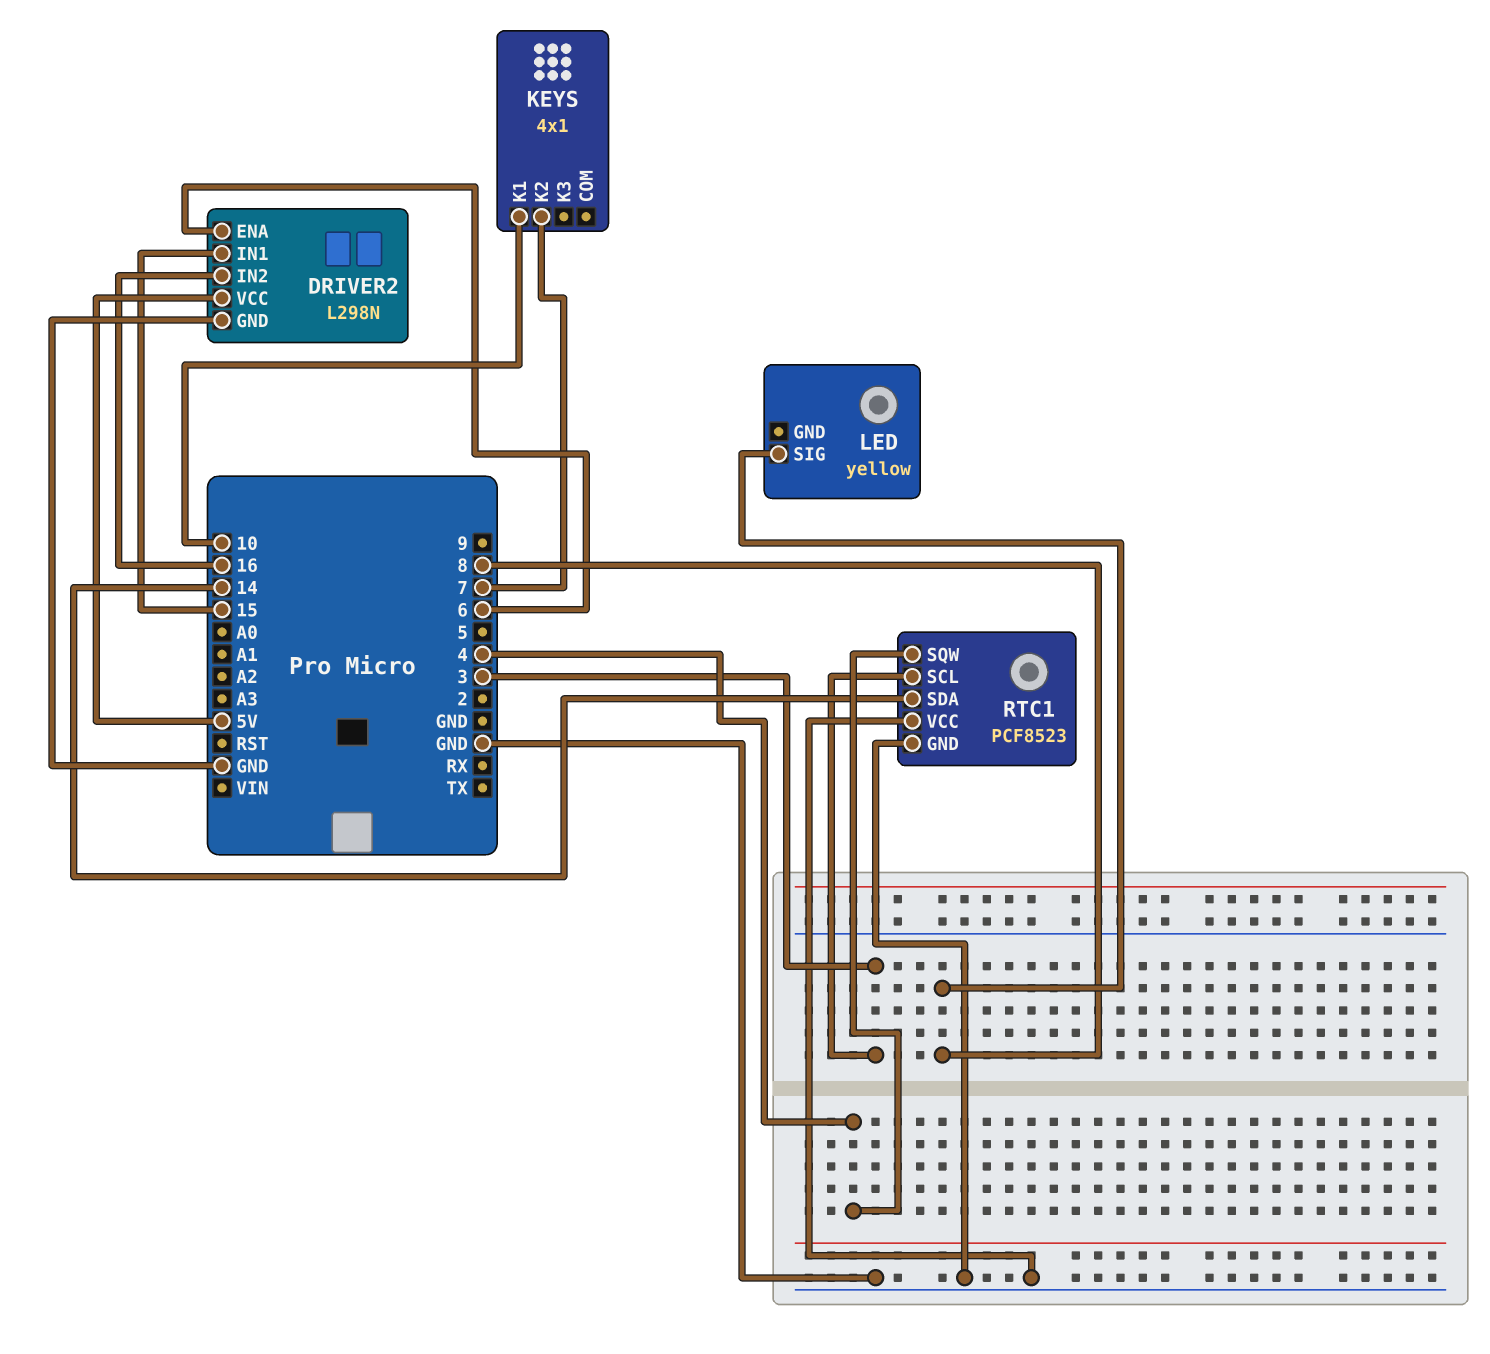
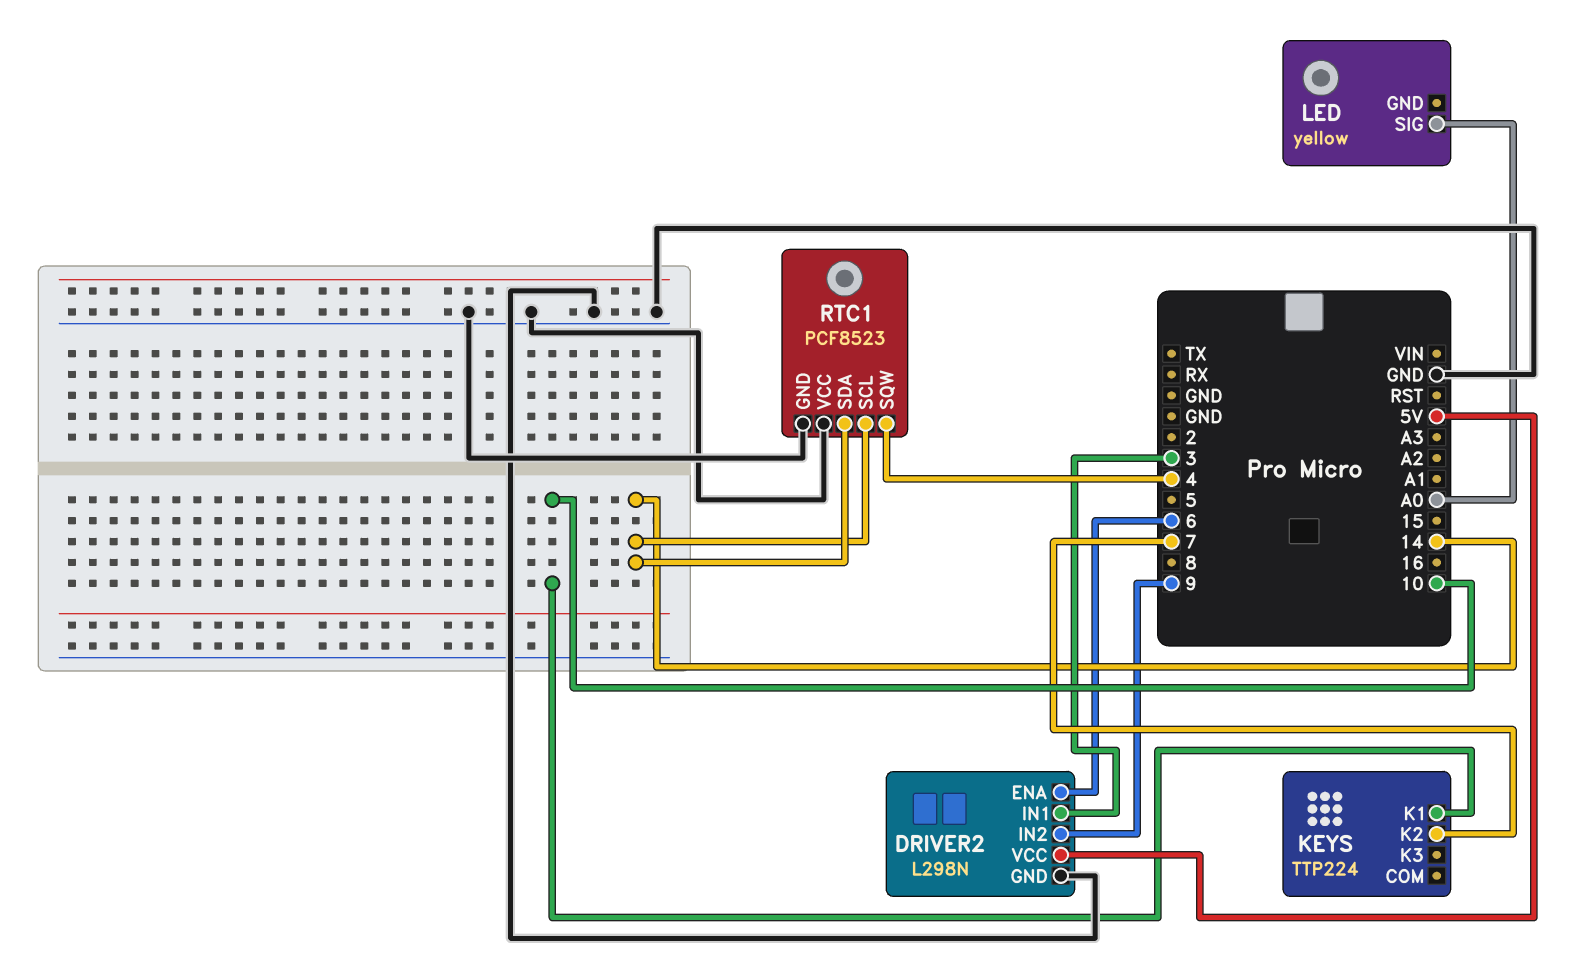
DRIVER2 pin IN1: 15 -> 3
DRIVER2 pin IN2: 16 -> 9
KEYS: 4x1 -> TTP224
LED pin SIG: 8 -> A0
RTC1 pin SCL: 3 -> 14

